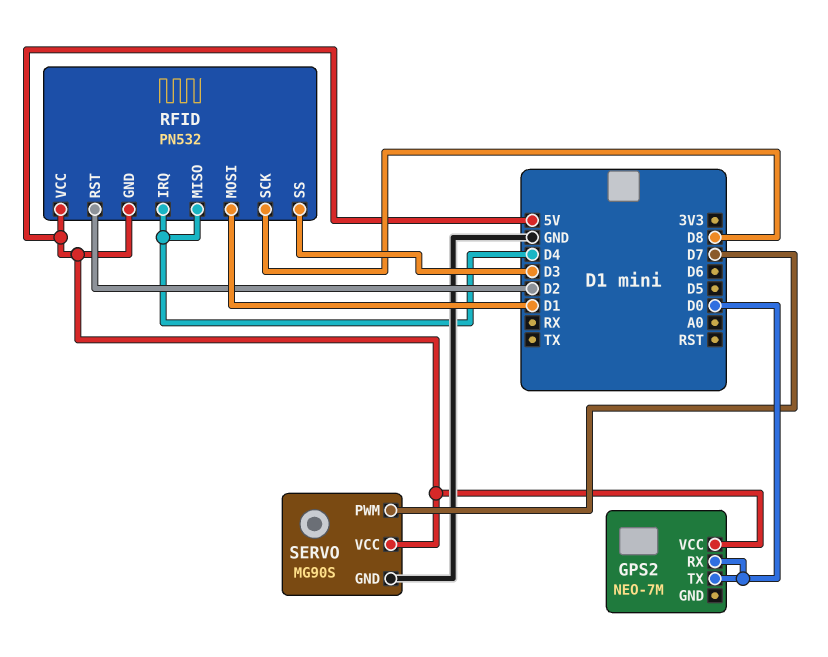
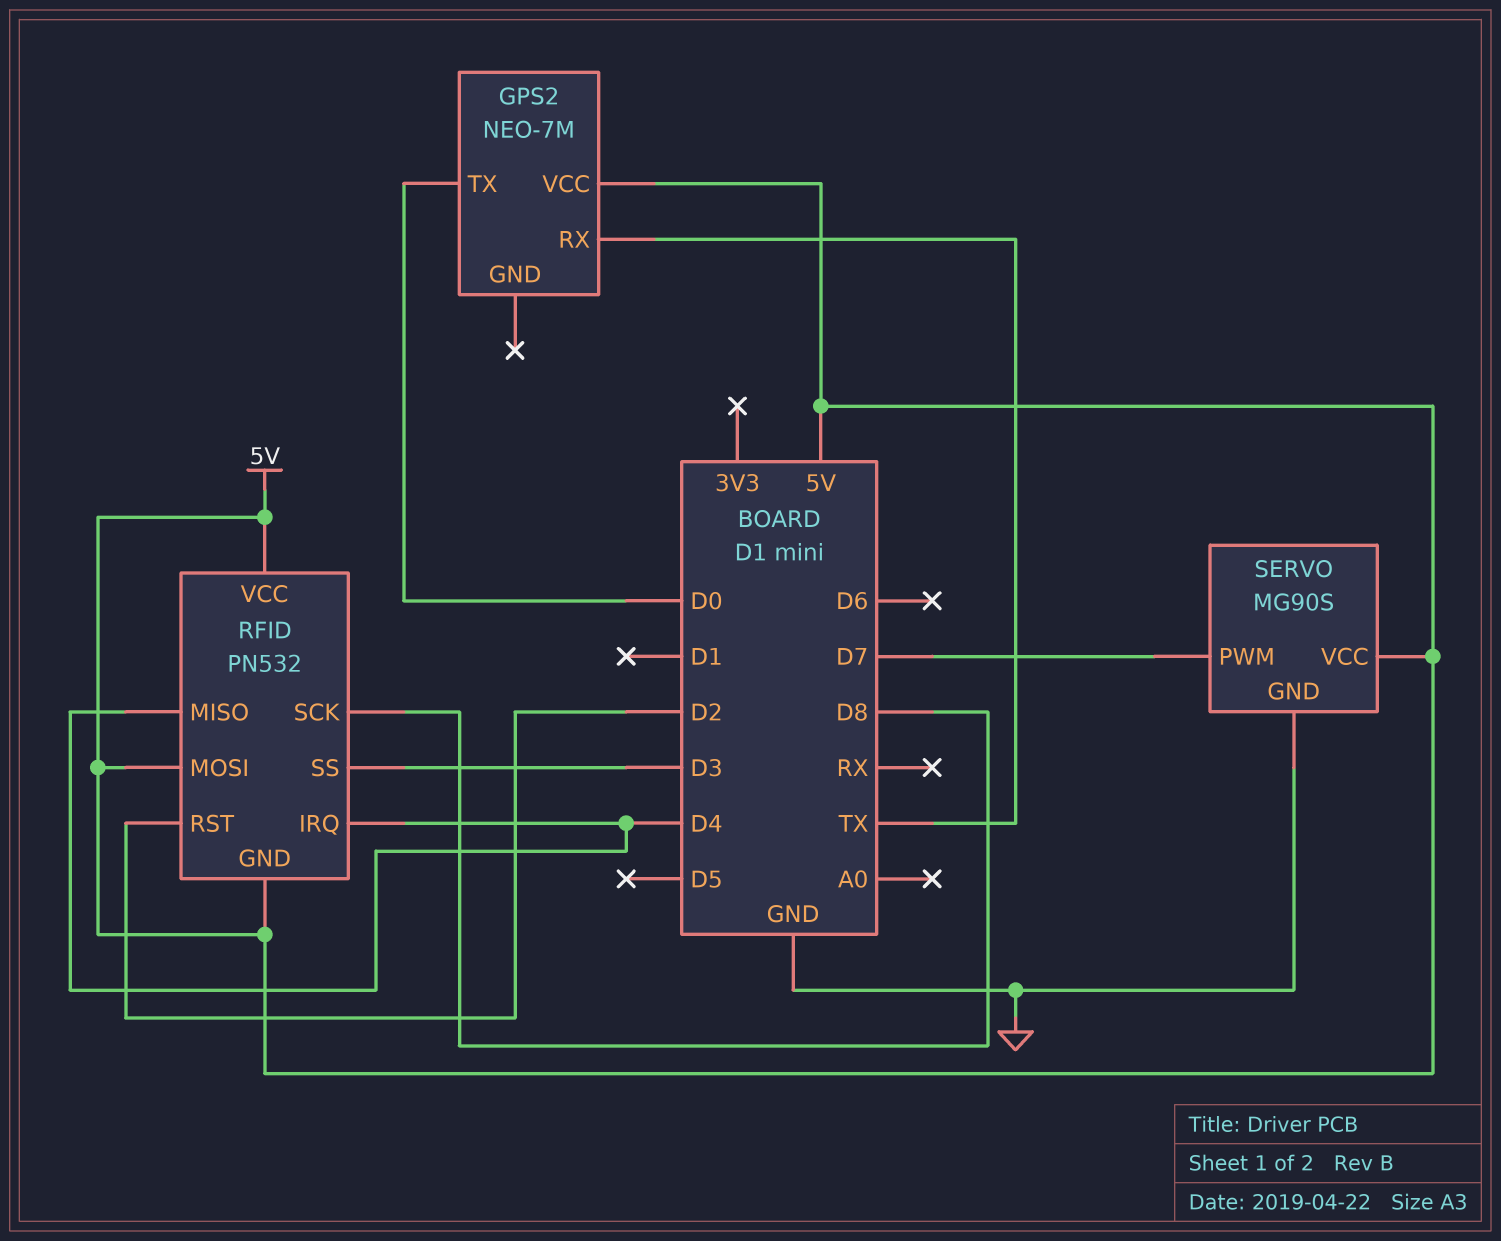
GPS2 pin RX: D0 -> TX
RFID pin MOSI: D1 -> 5V

